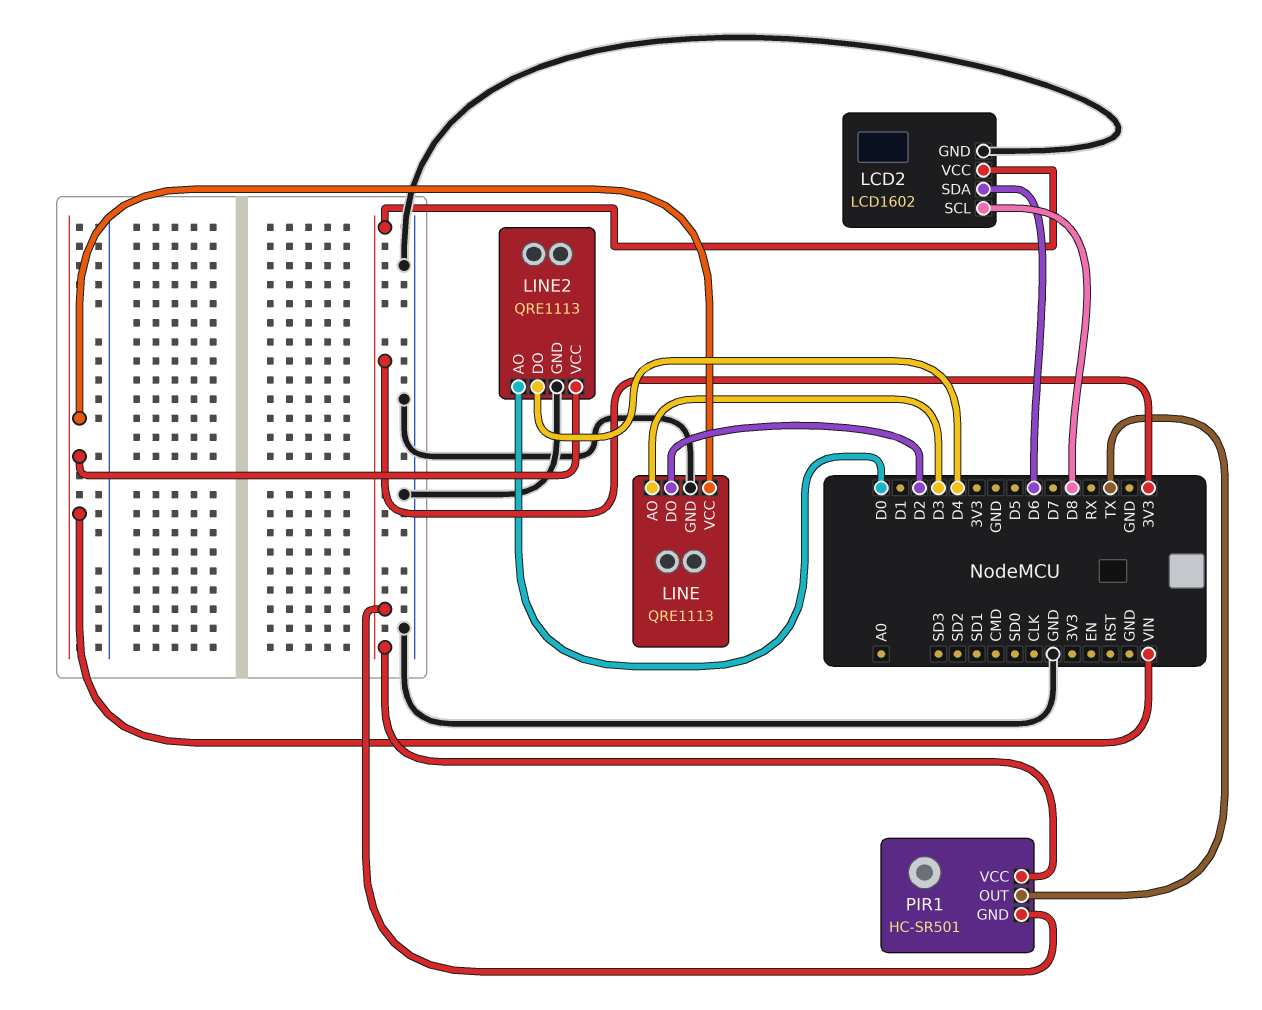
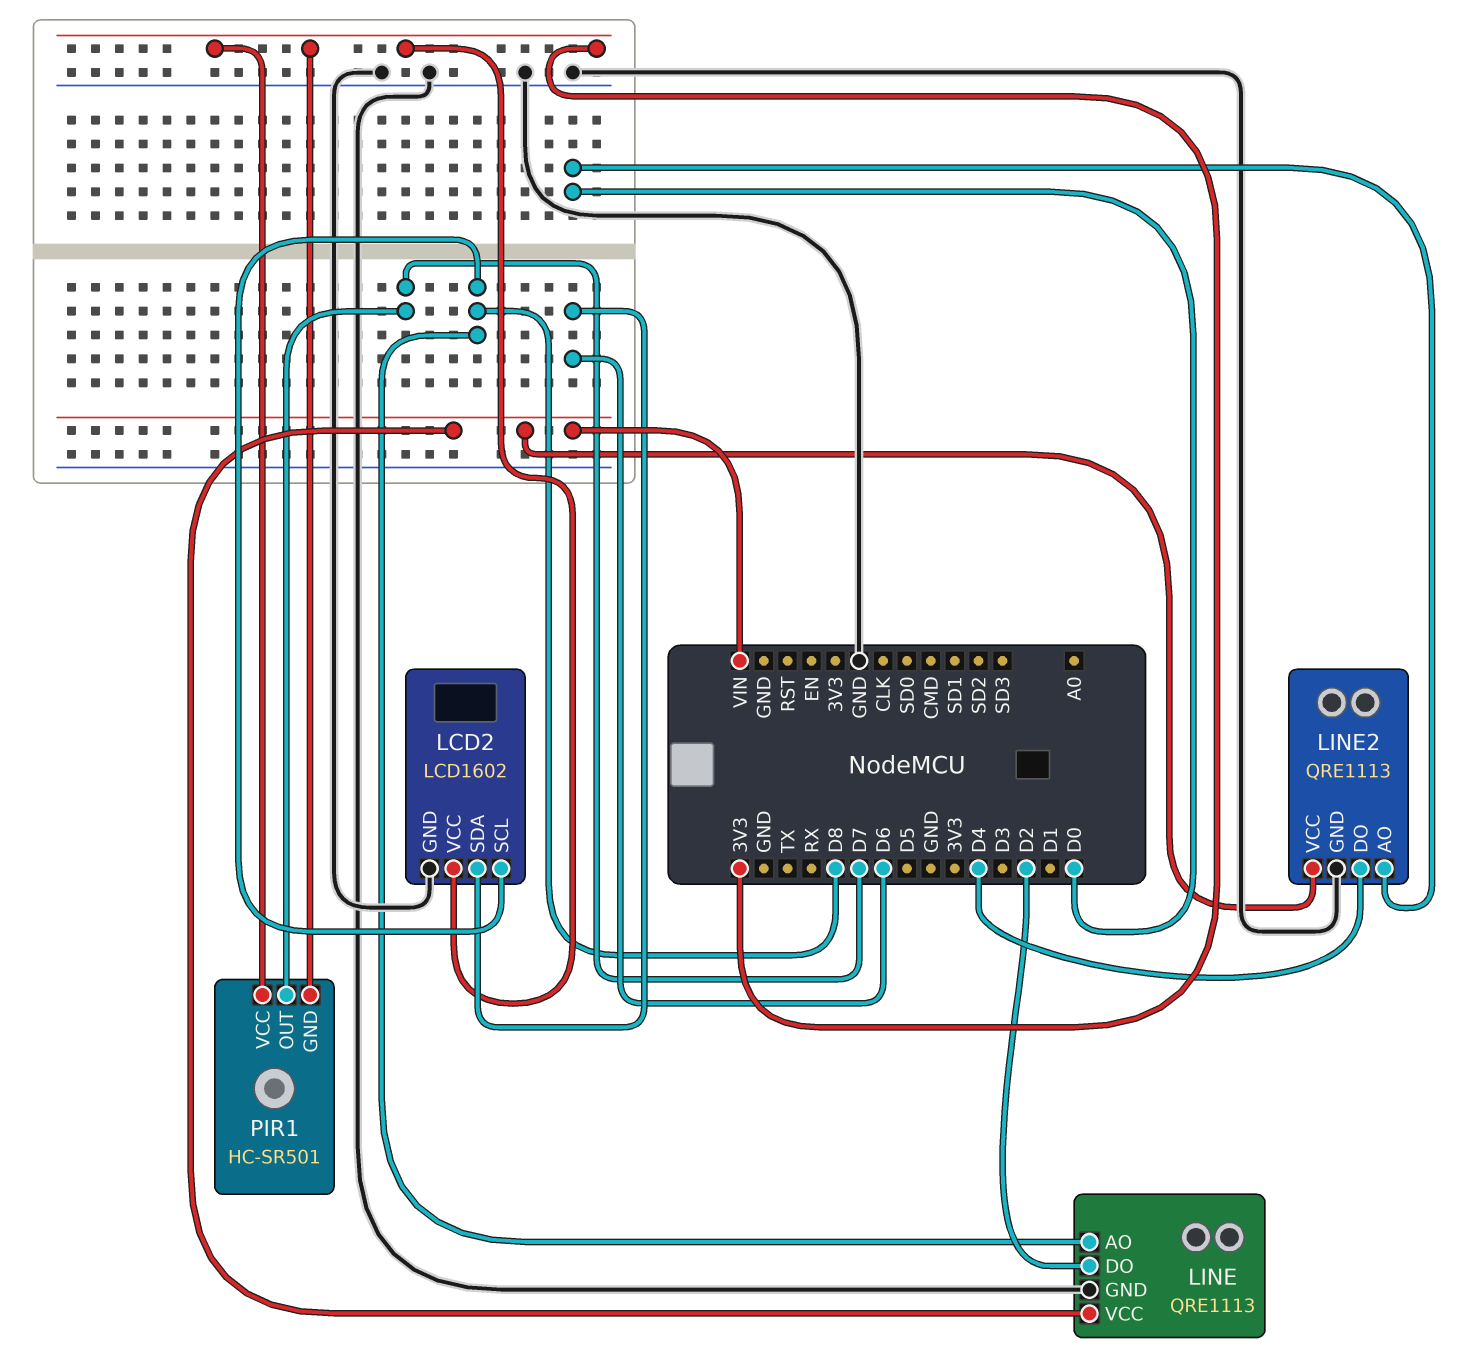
LINE pin AO: D3 -> D8
PIR1 pin OUT: TX -> D7

